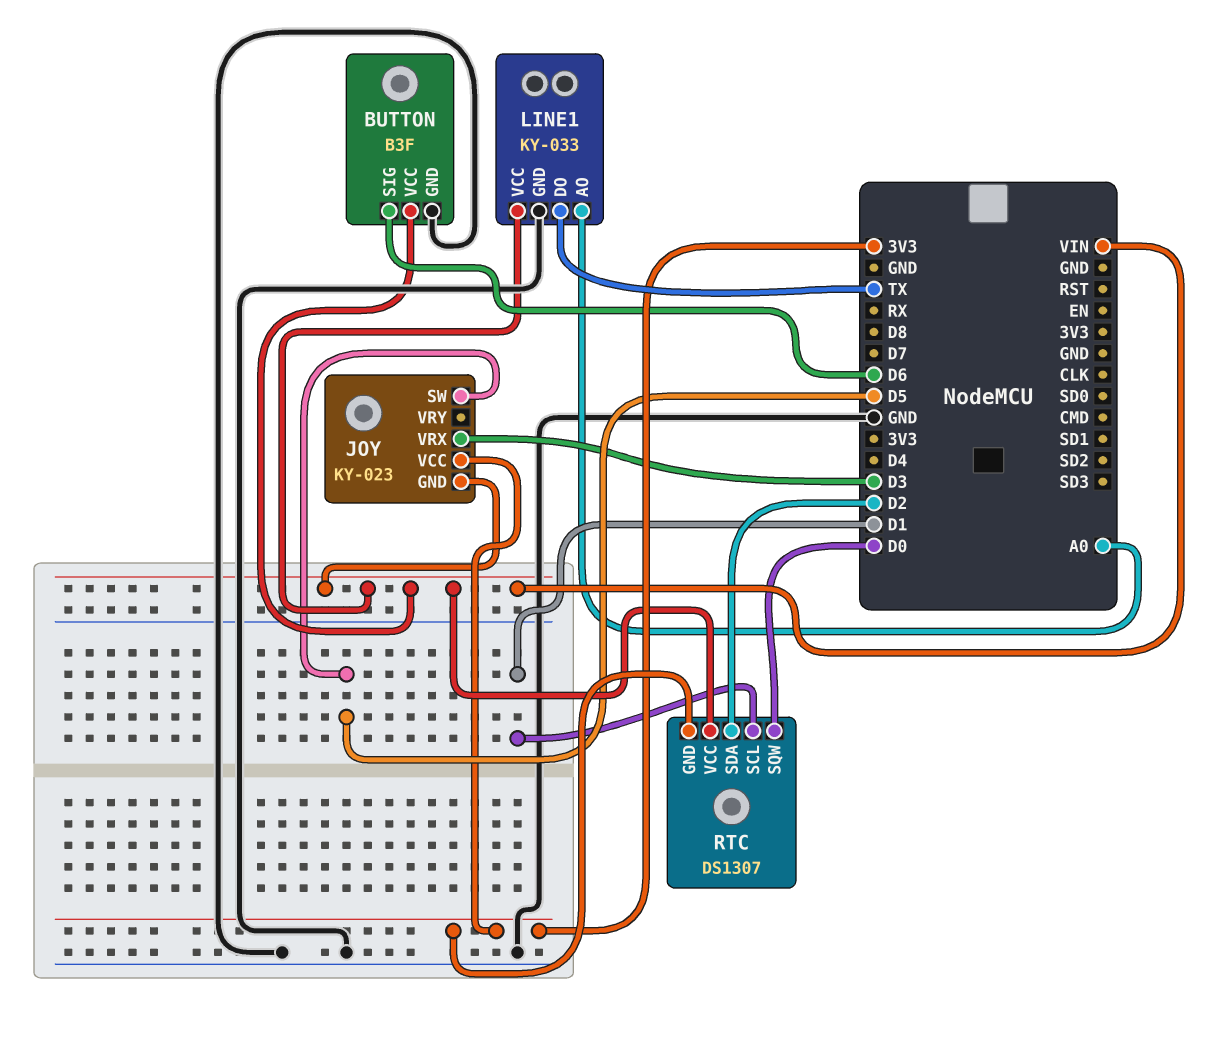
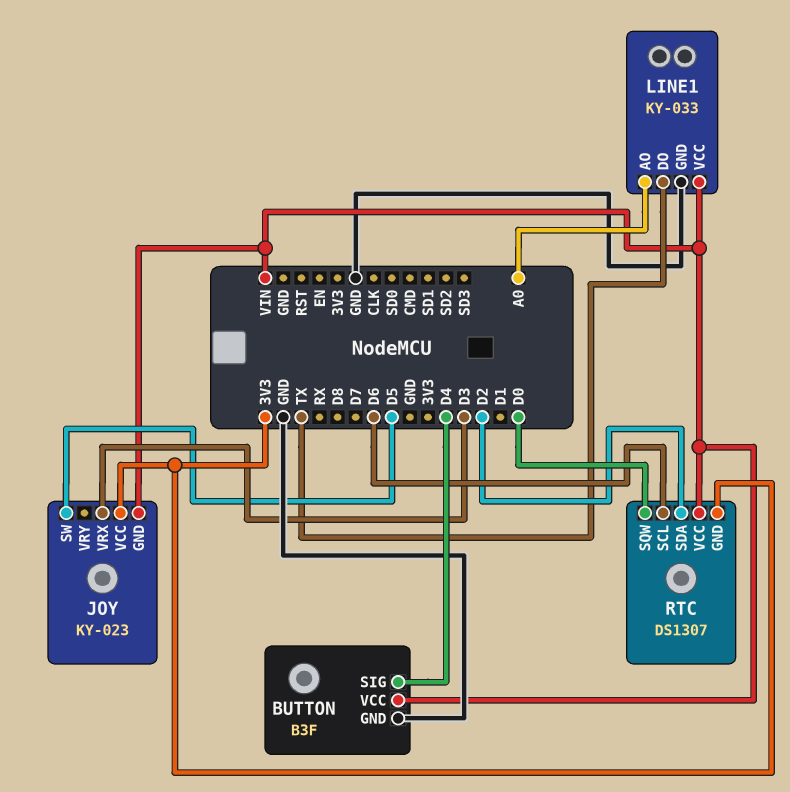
BUTTON pin SIG: D6 -> D4
RTC pin SCL: D1 -> D6

